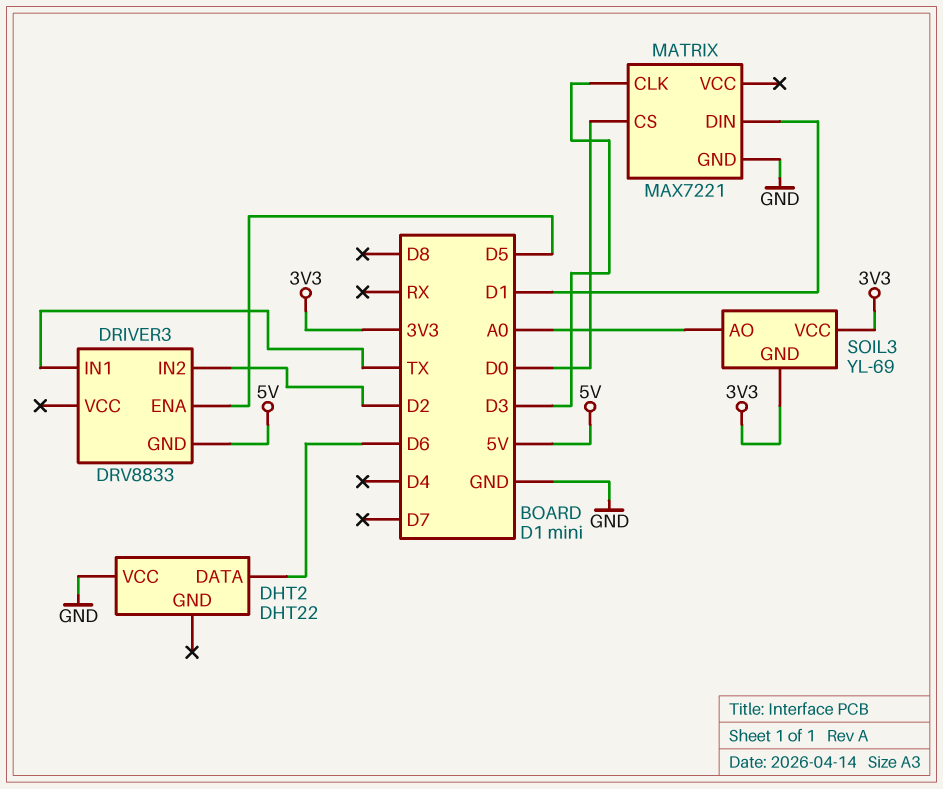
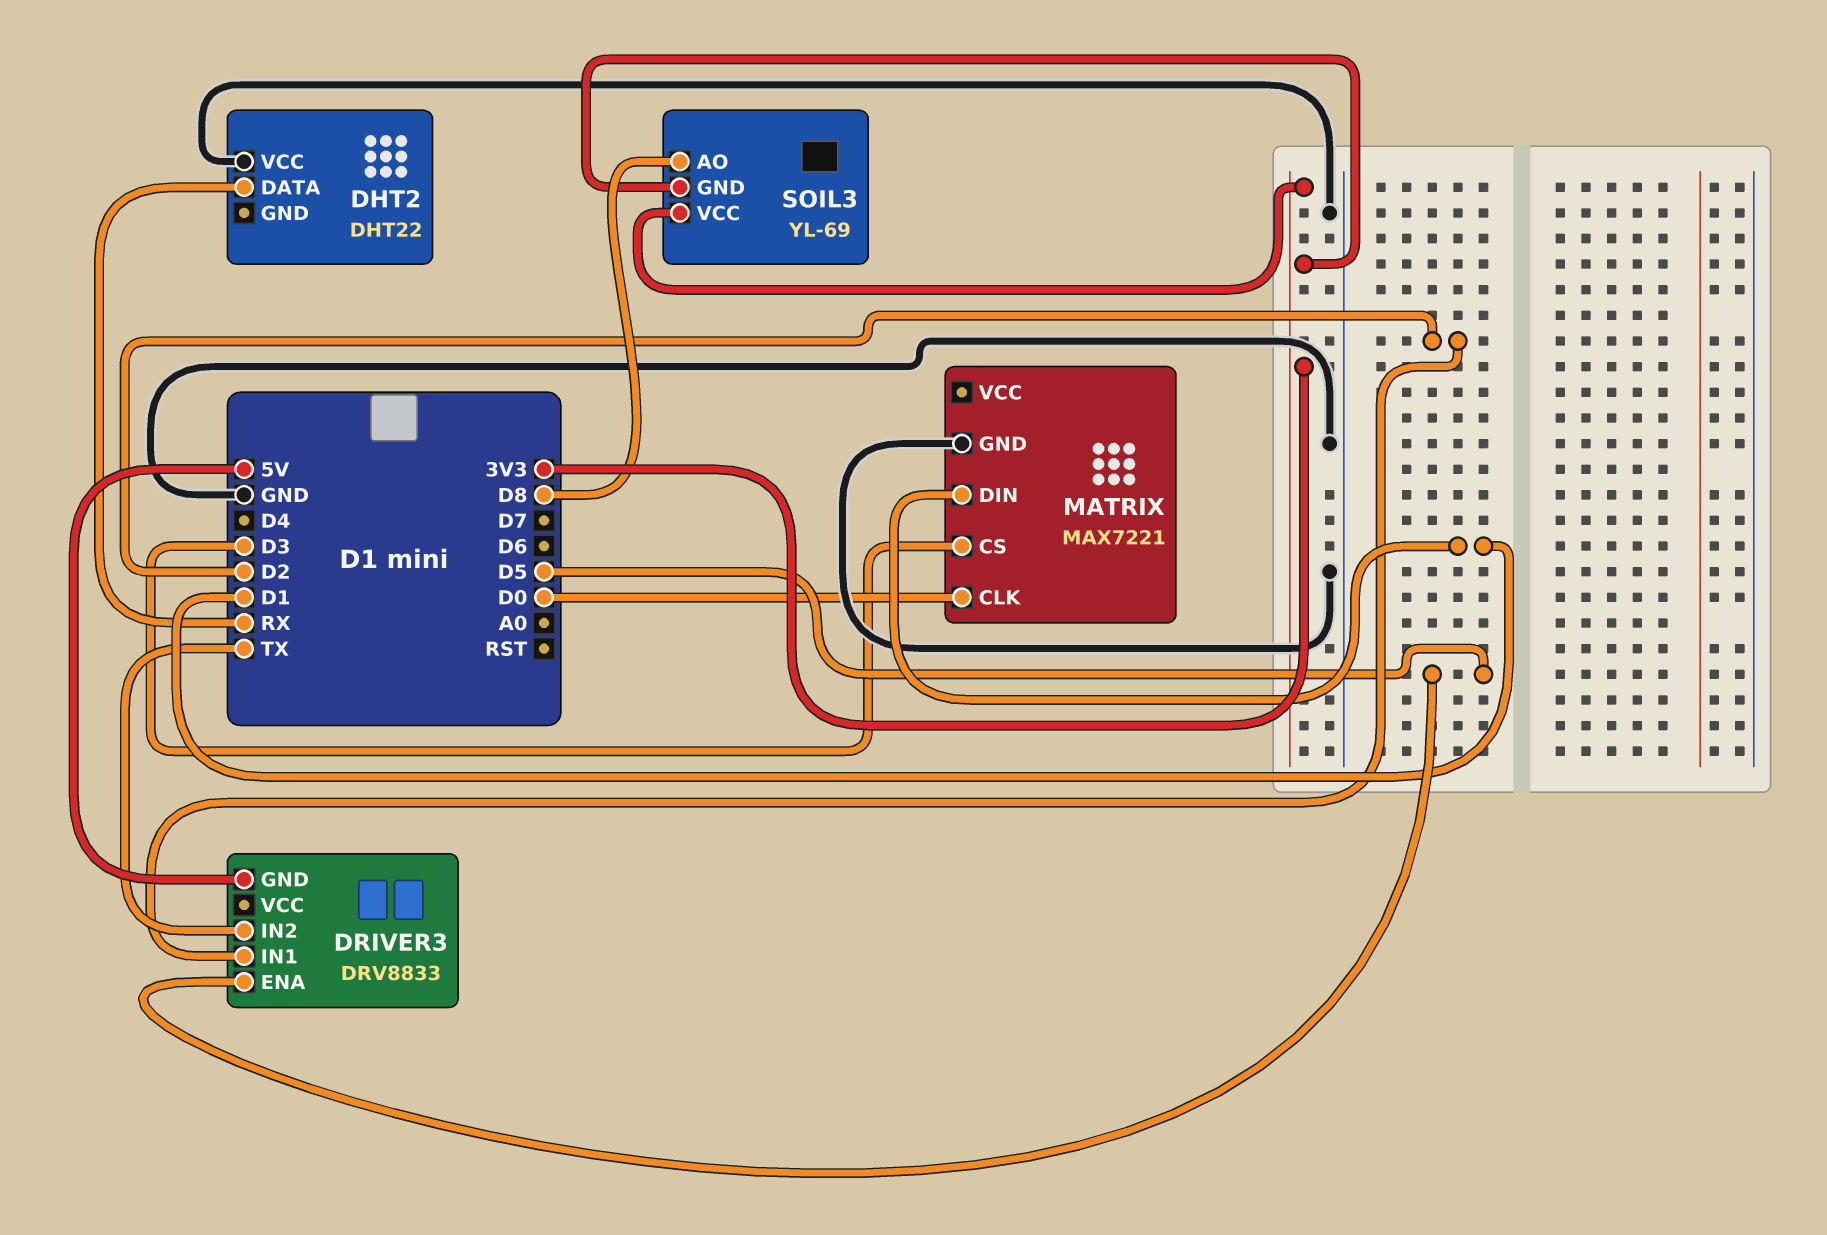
DHT2 pin DATA: D6 -> RX
DRIVER3 pin IN1: TX -> D2
DRIVER3 pin IN2: D2 -> TX
MATRIX pin CLK: D3 -> D0
MATRIX pin CS: D0 -> D3
SOIL3 pin AO: A0 -> D8

